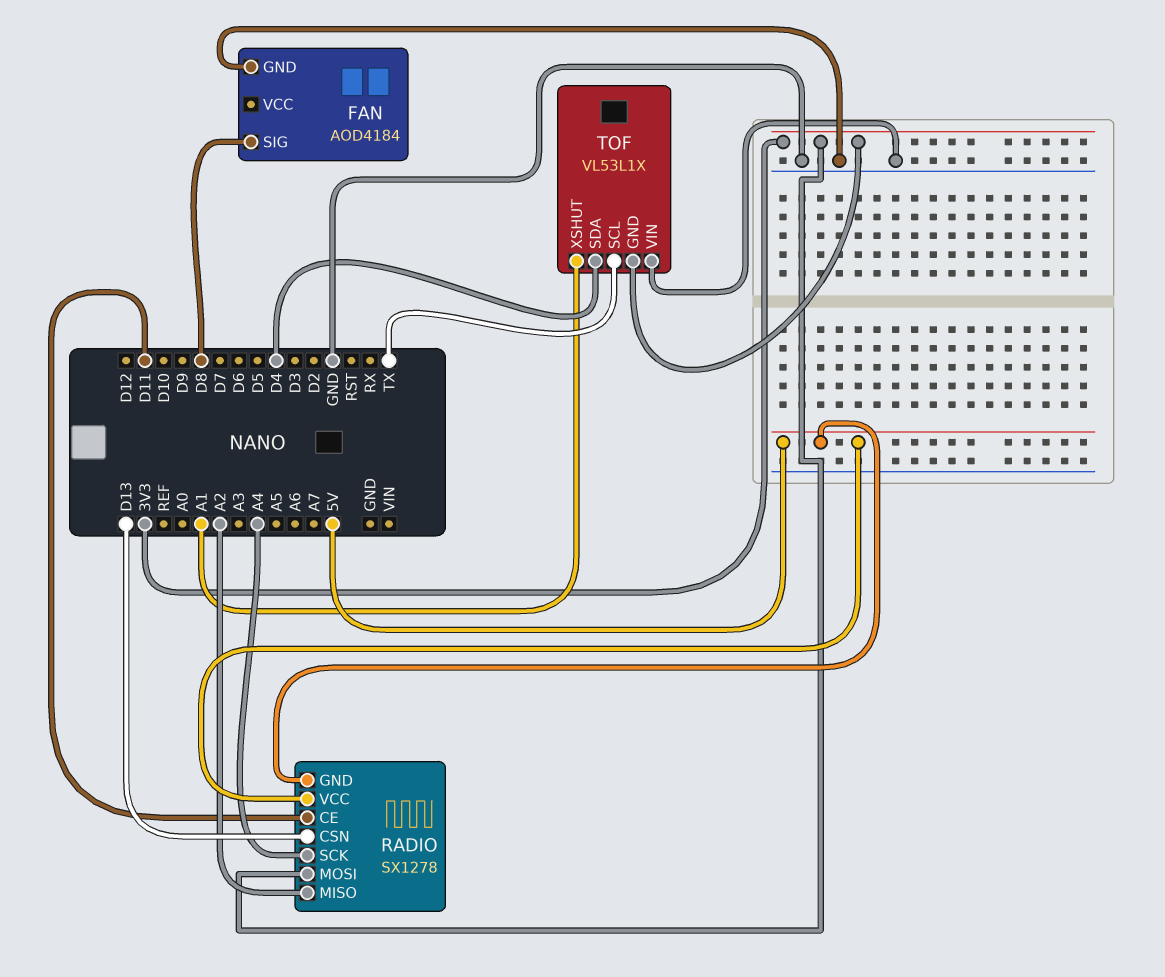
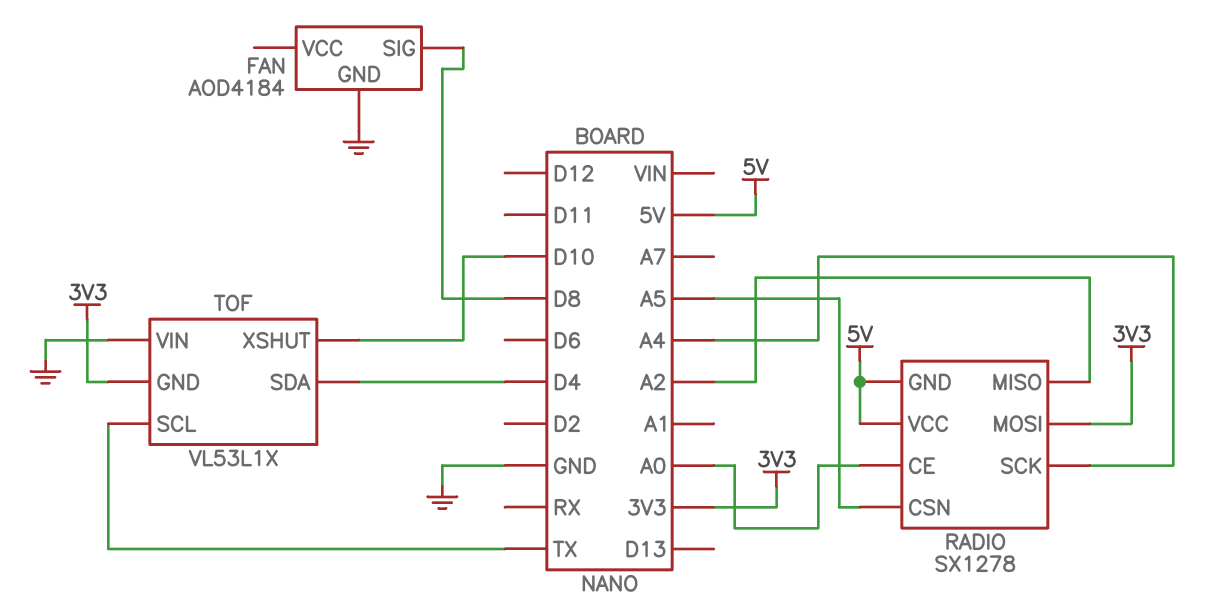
RADIO pin CE: D11 -> A0
RADIO pin CSN: D13 -> A5
TOF pin XSHUT: A1 -> D10

